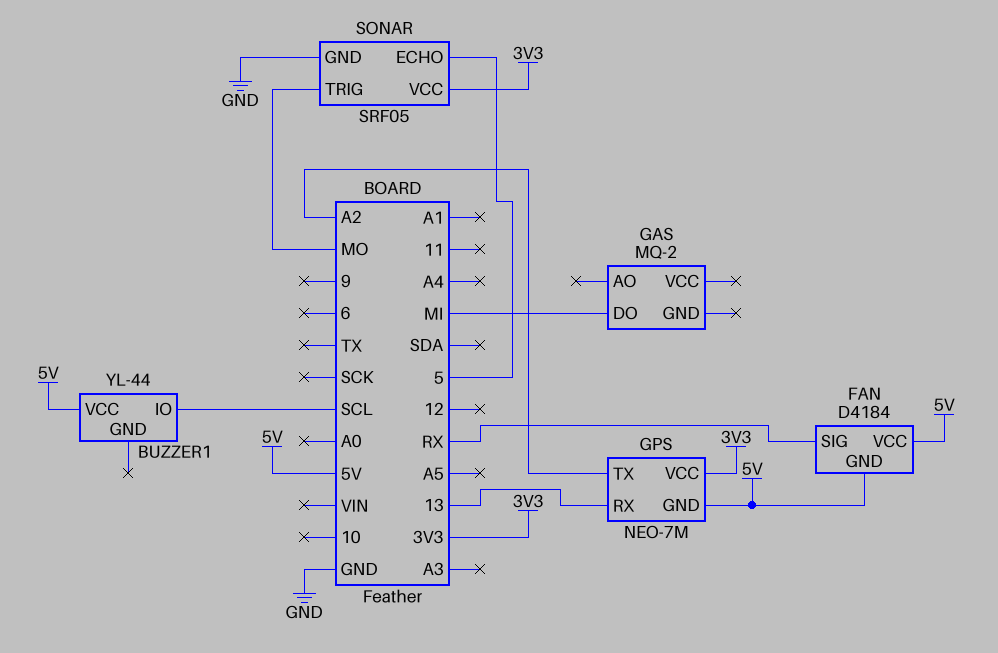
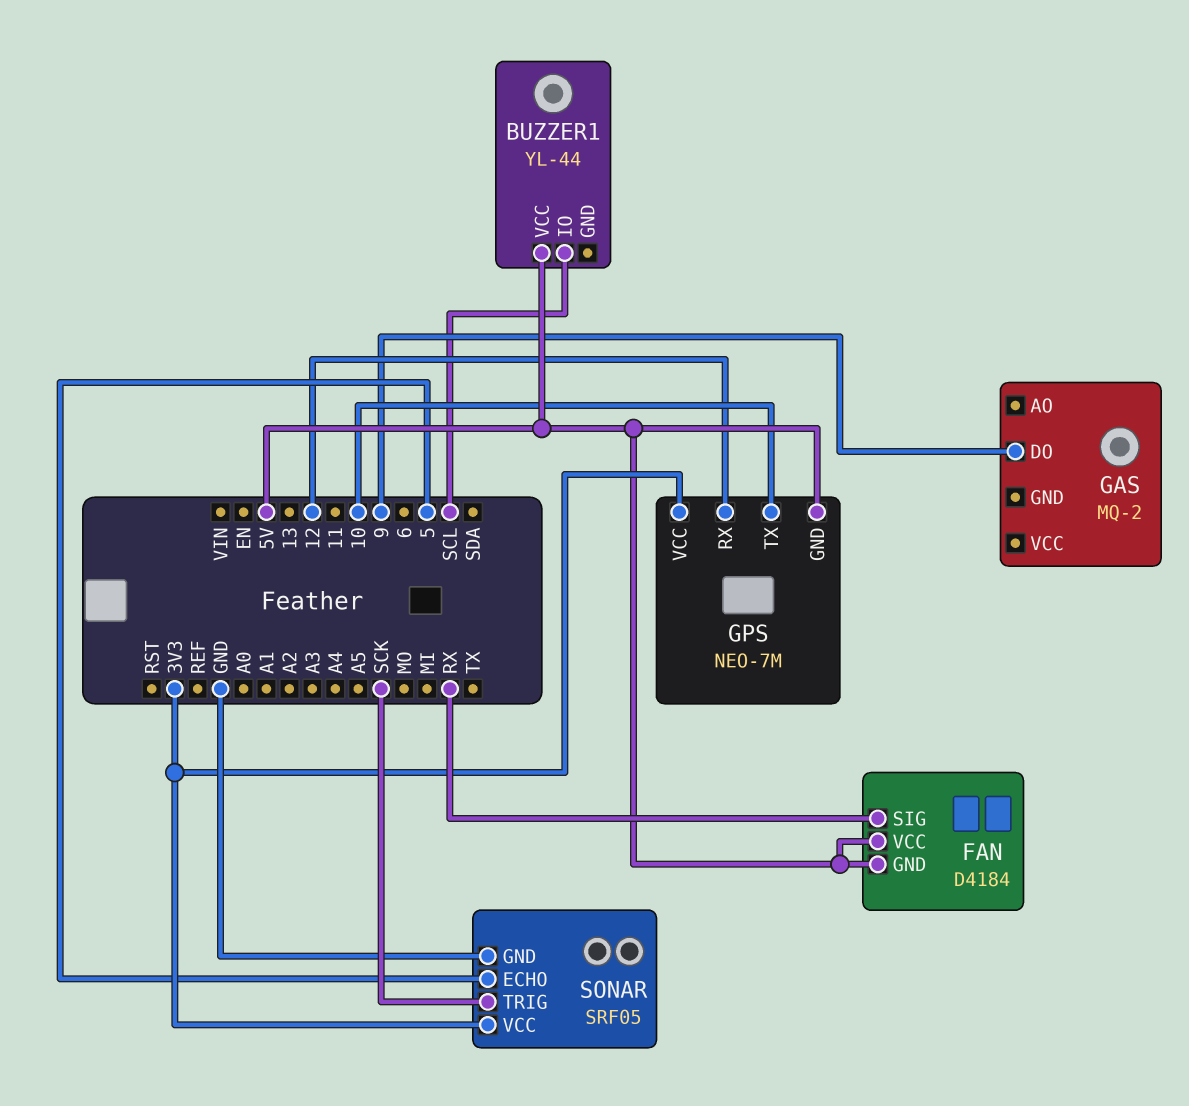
GAS pin DO: MI -> 9
GPS pin RX: 13 -> 12
GPS pin TX: A2 -> 10
SONAR pin TRIG: MO -> SCK

